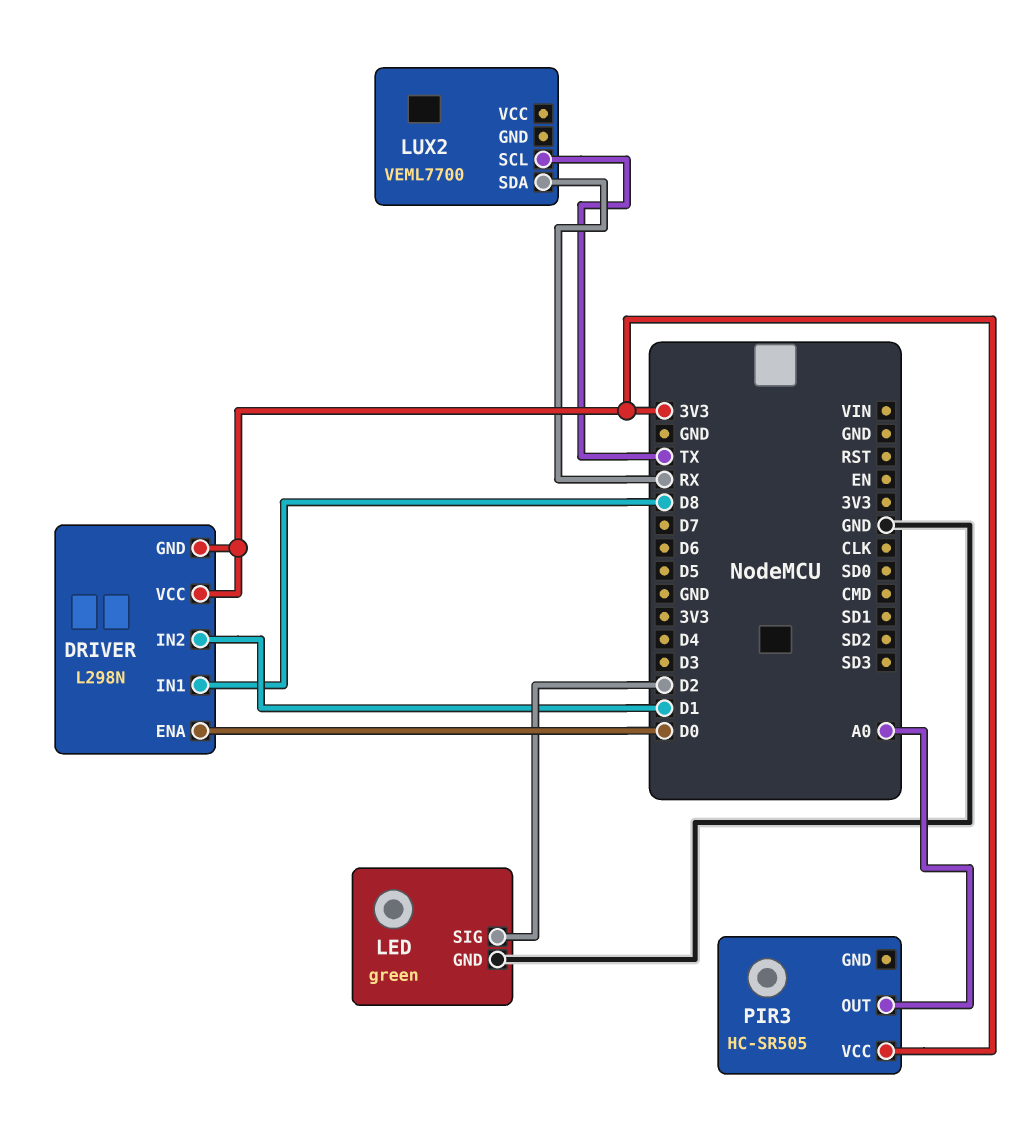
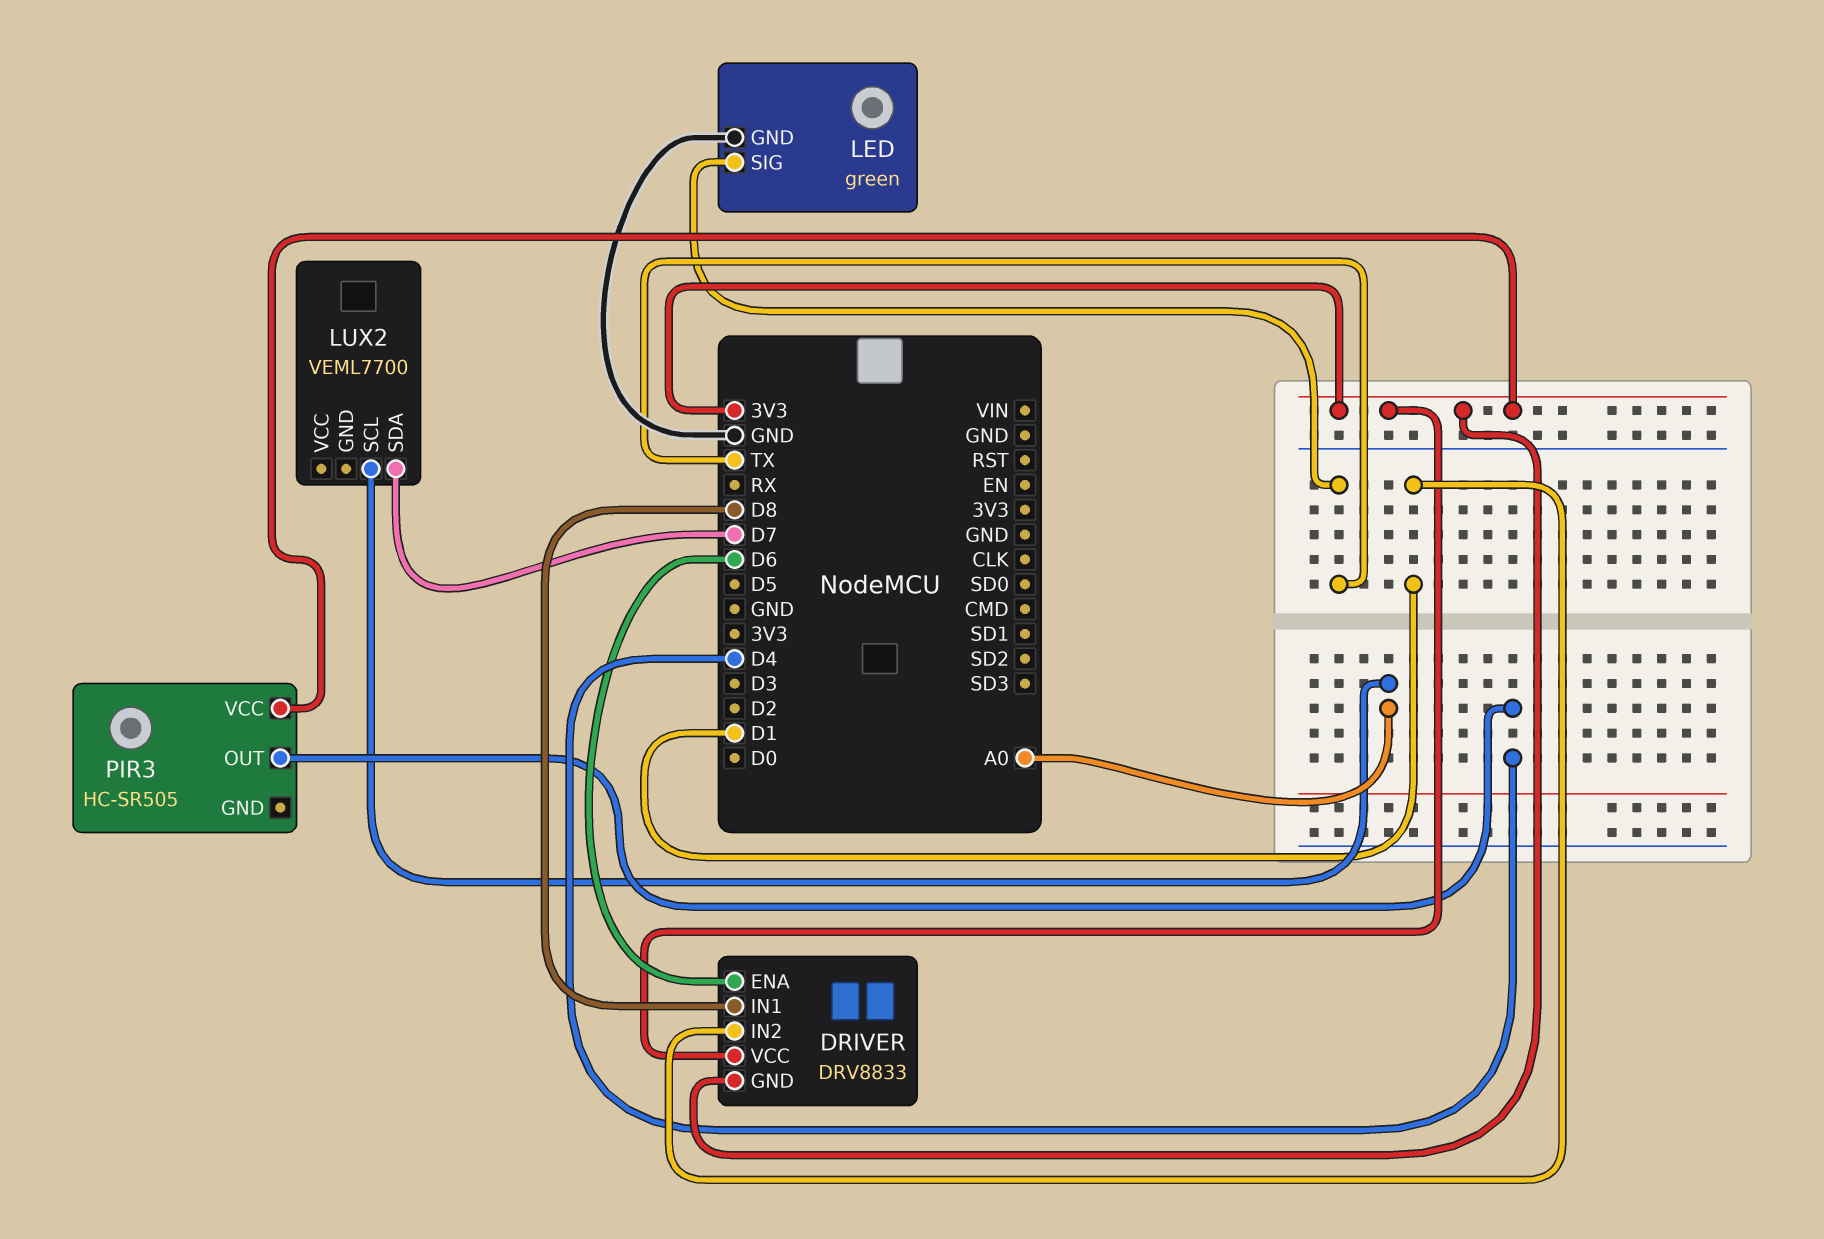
DRIVER: L298N -> DRV8833
DRIVER pin ENA: D0 -> D6
LED pin SIG: D2 -> TX
LUX2 pin SCL: TX -> A0
LUX2 pin SDA: RX -> D7
PIR3 pin OUT: A0 -> D4

